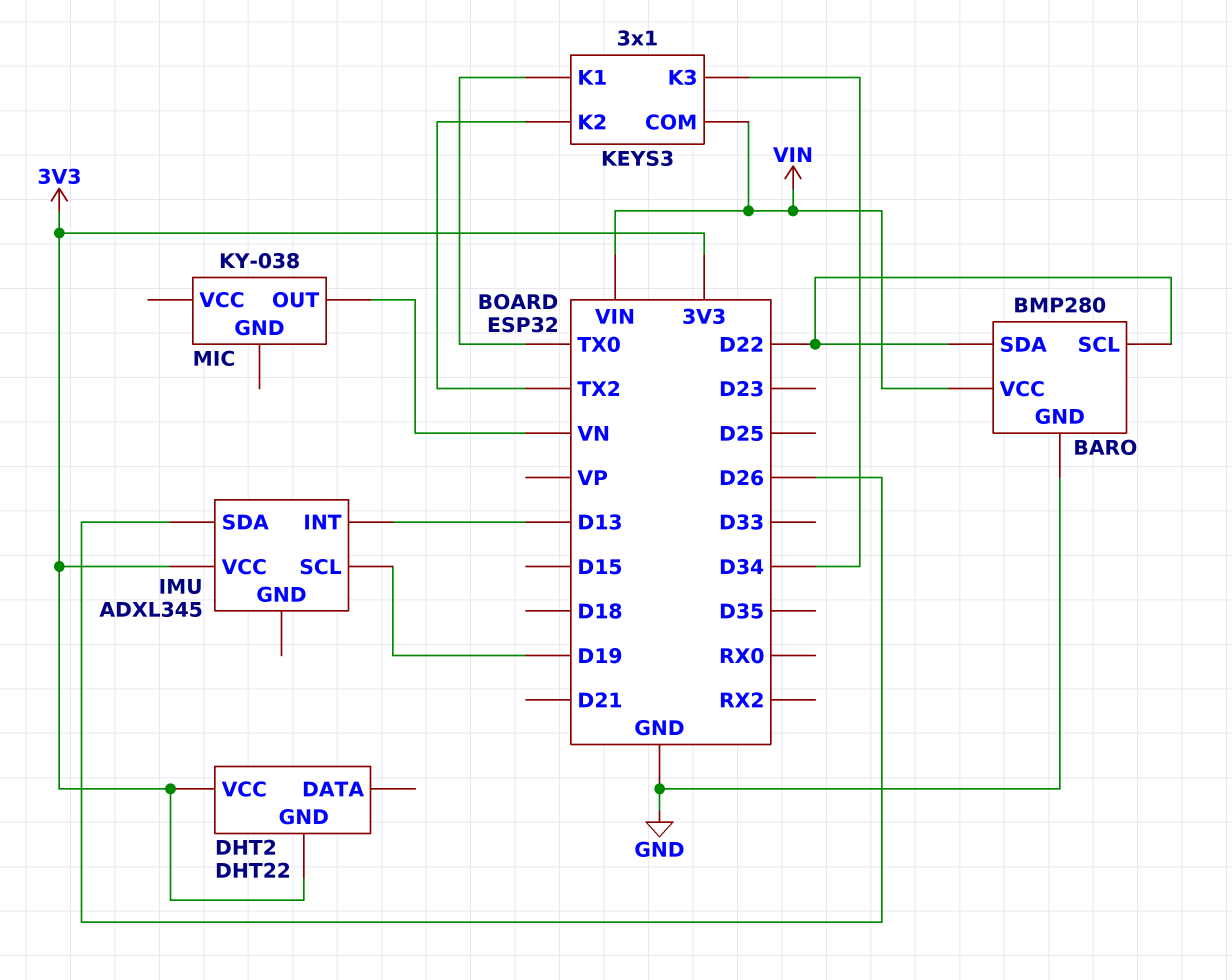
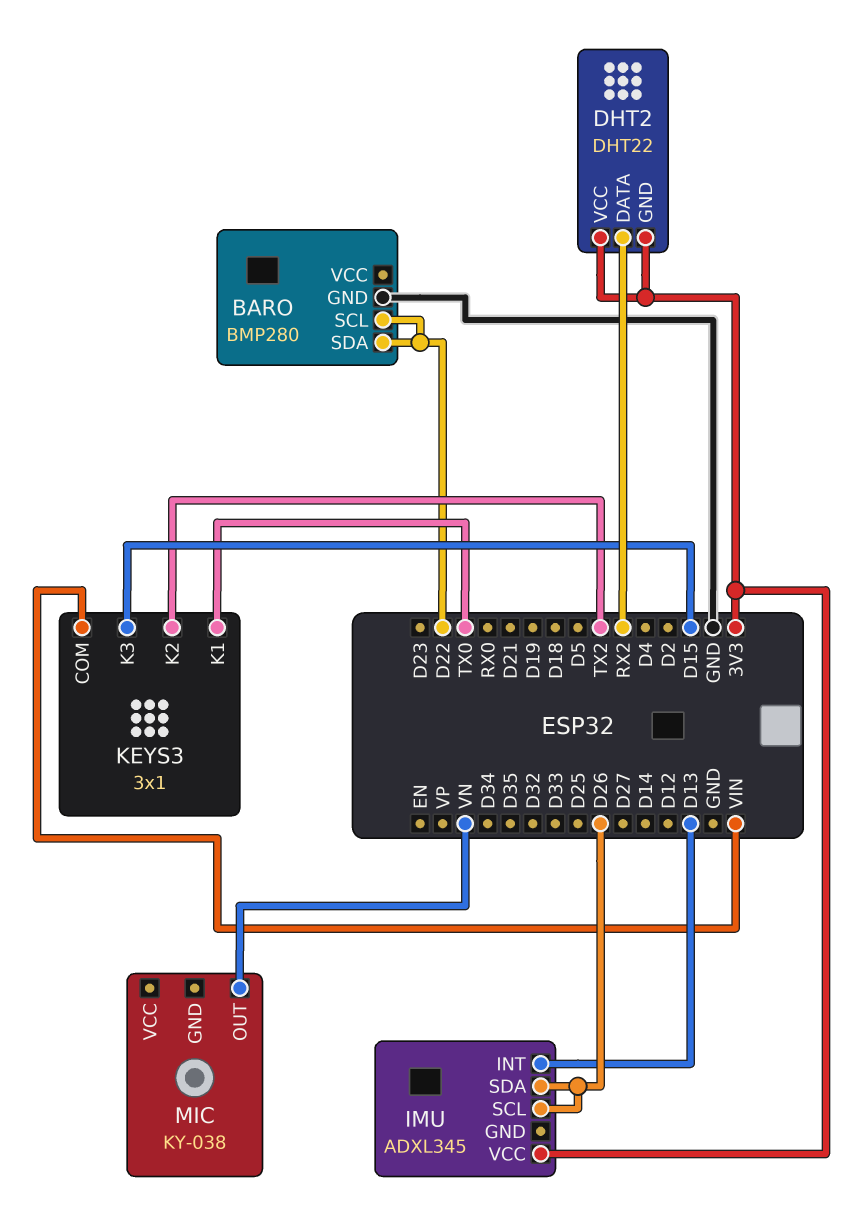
BARO pin VCC: VIN -> none
DHT2 pin DATA: none -> RX2
IMU pin SCL: D19 -> D26
KEYS3 pin K3: D34 -> D15

